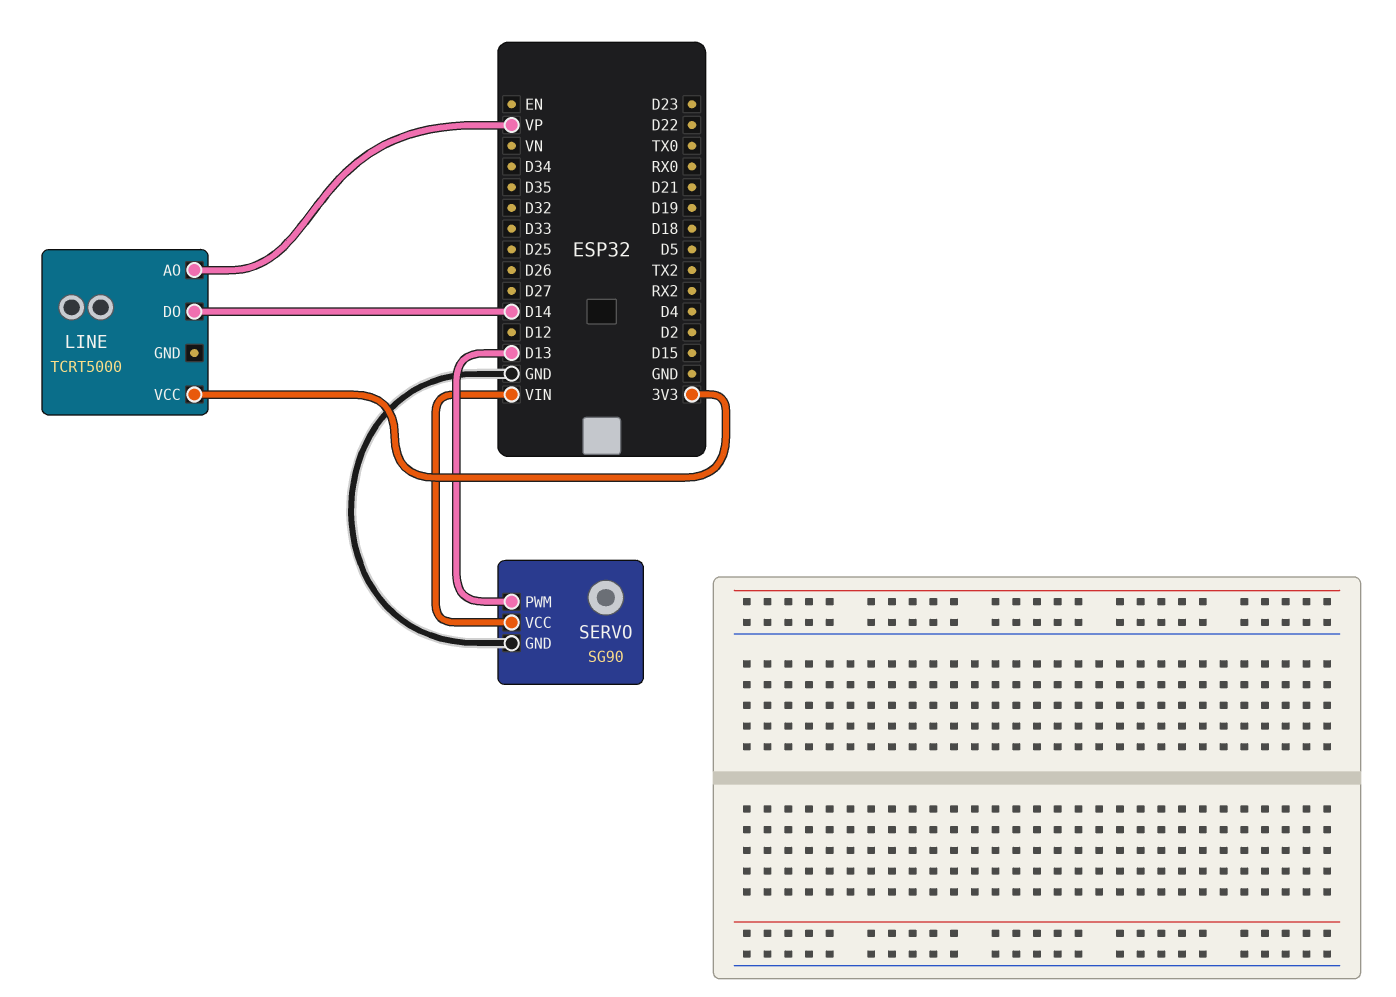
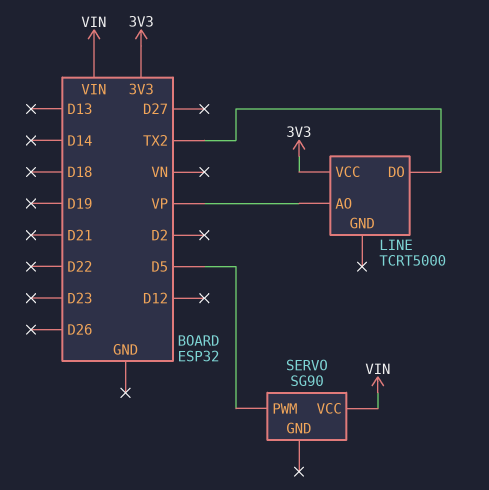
LINE pin DO: D14 -> TX2
SERVO pin GND: GND -> none
SERVO pin PWM: D13 -> D5

